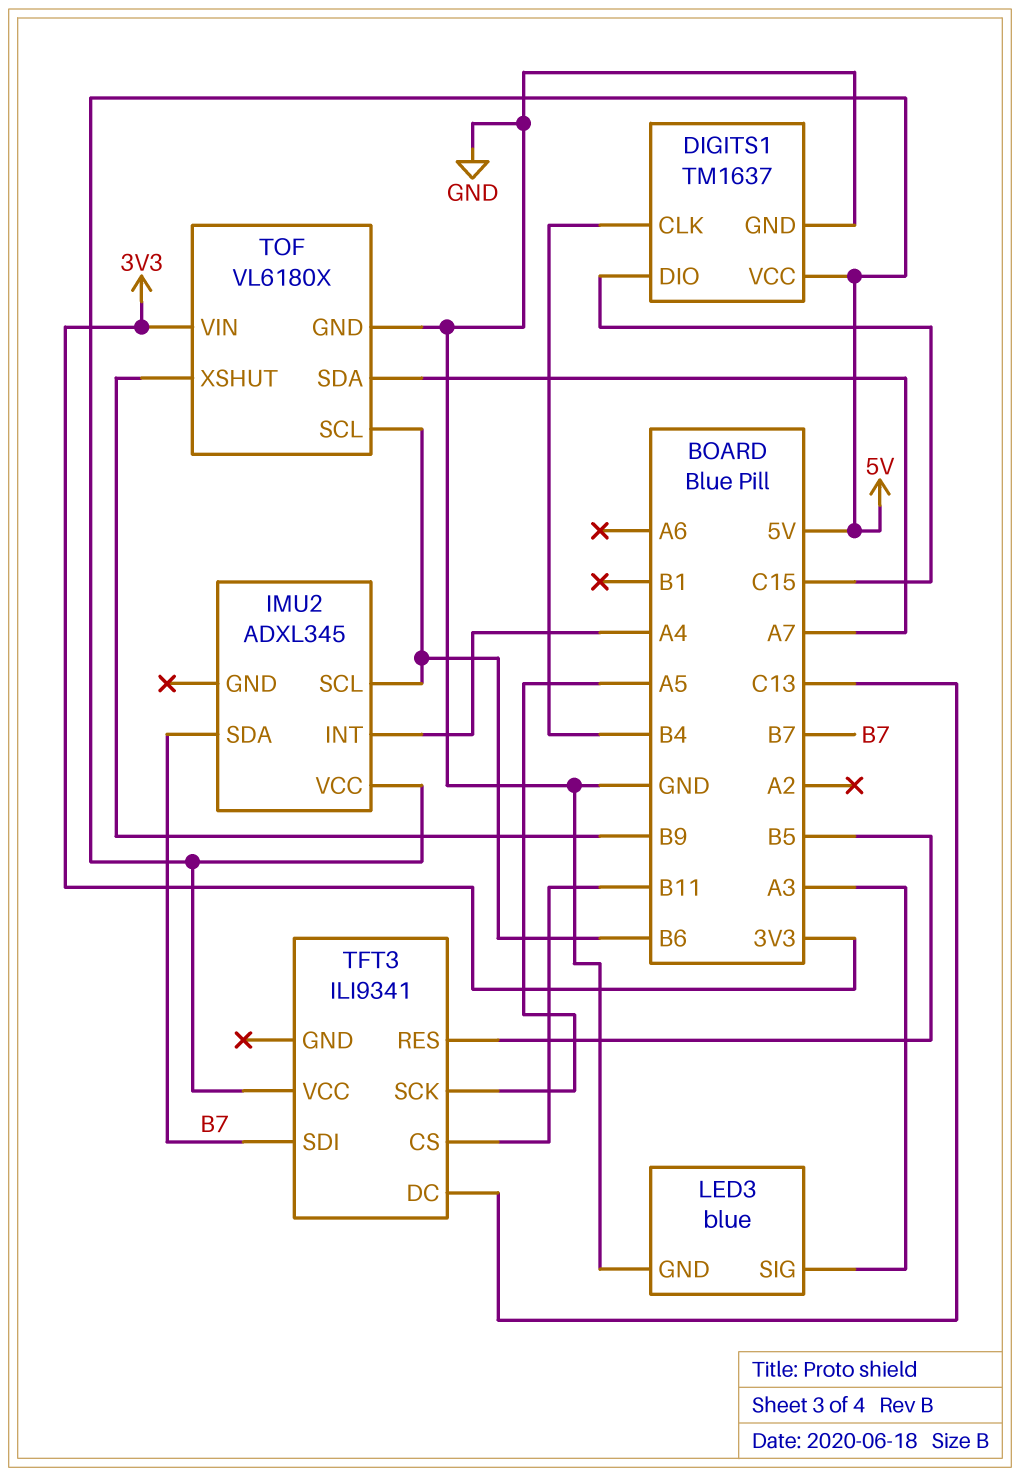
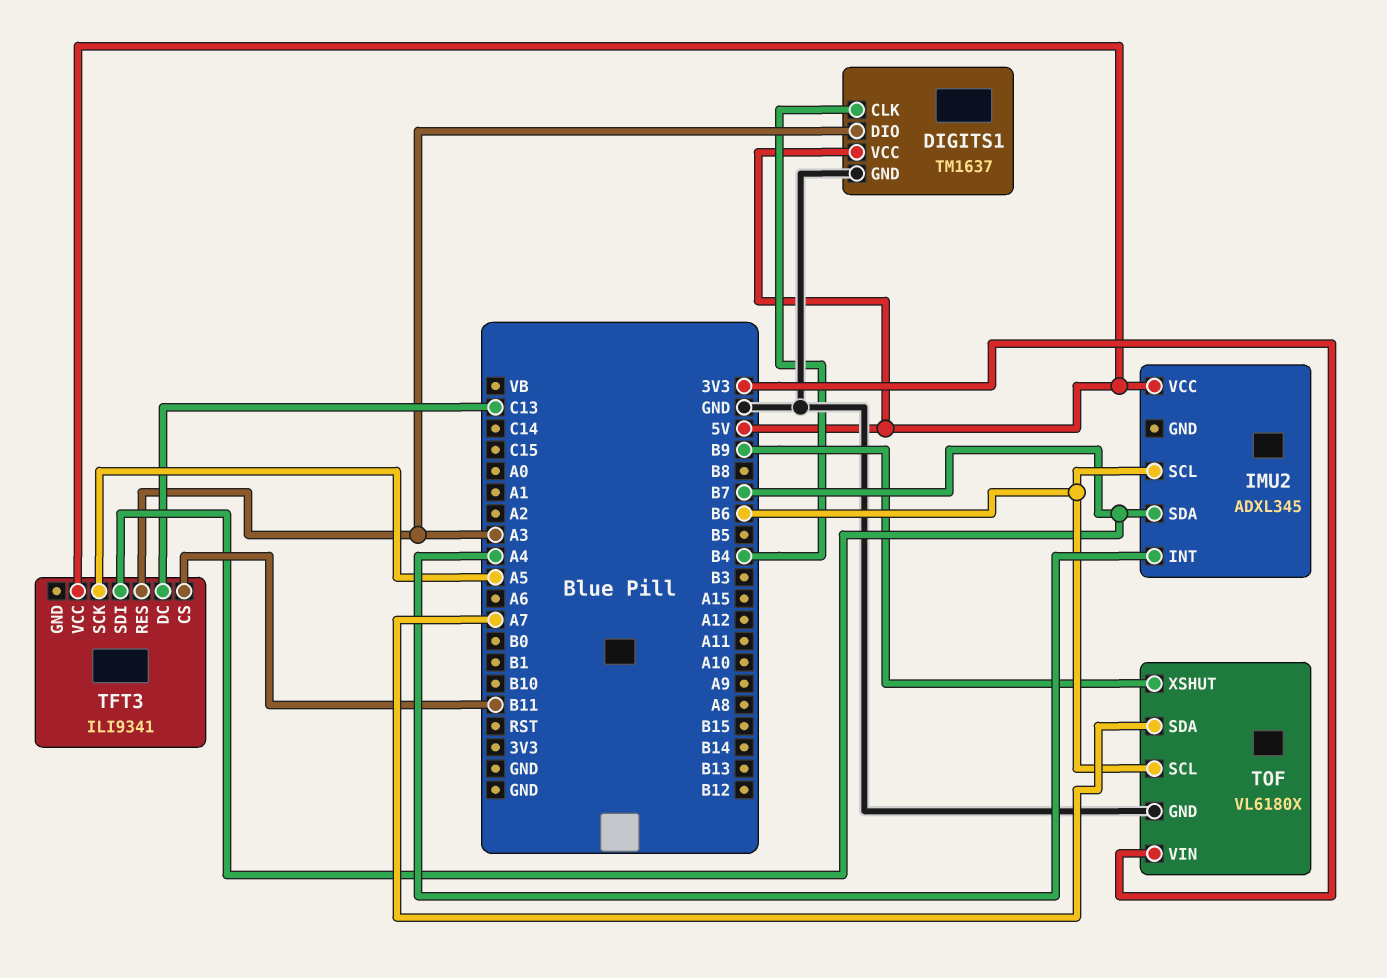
DIGITS1 pin DIO: C15 -> A3
LED3: blue -> none
LED3 pin GND: GND -> none
LED3 pin SIG: A3 -> none
TFT3 pin RES: B5 -> A3

